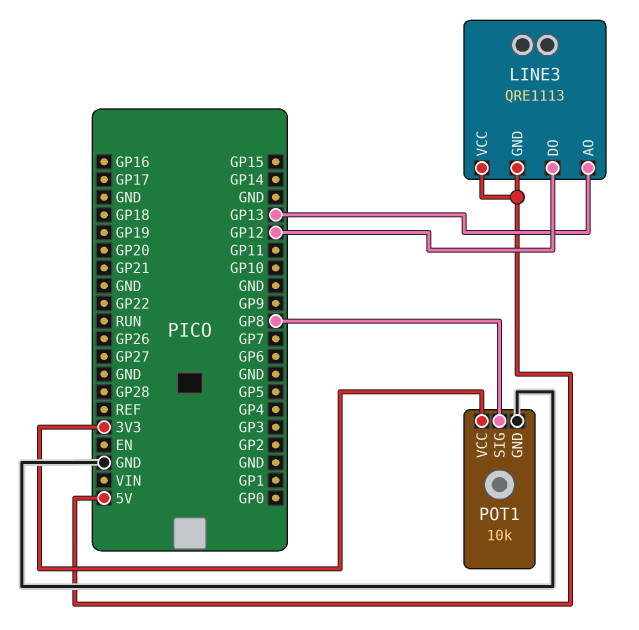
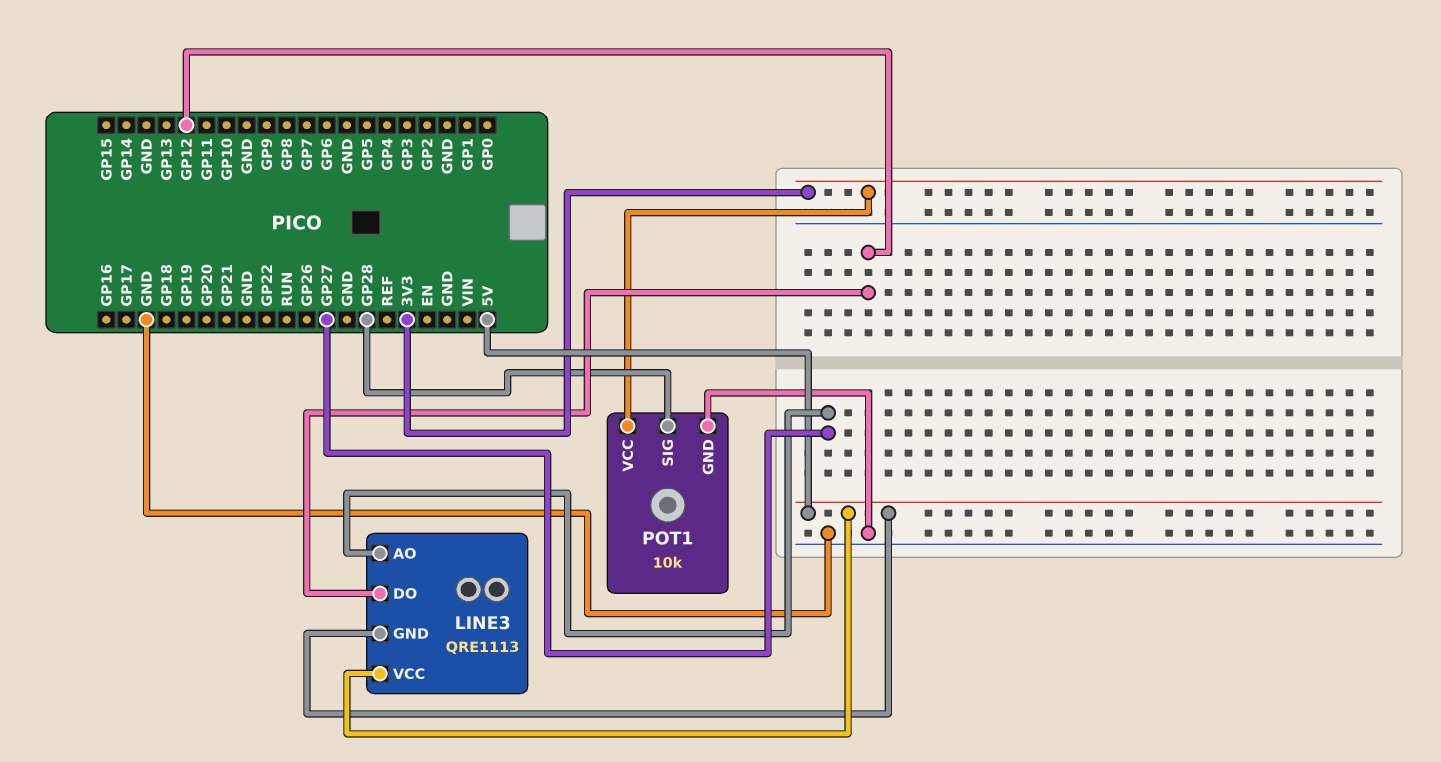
LINE3 pin AO: GP13 -> GP27
POT1 pin SIG: GP8 -> GP28

